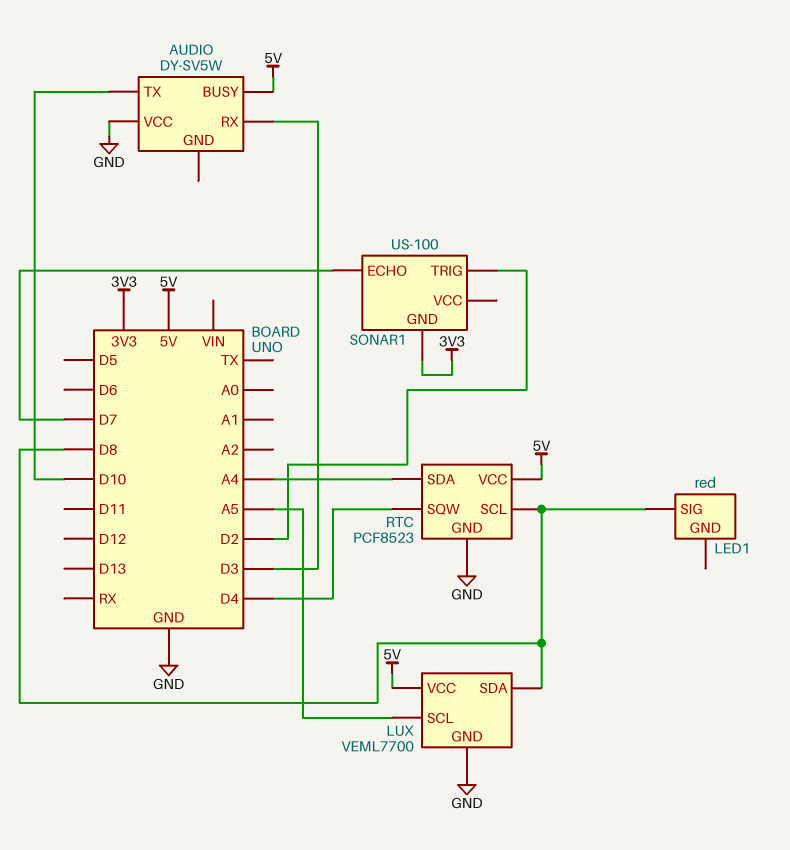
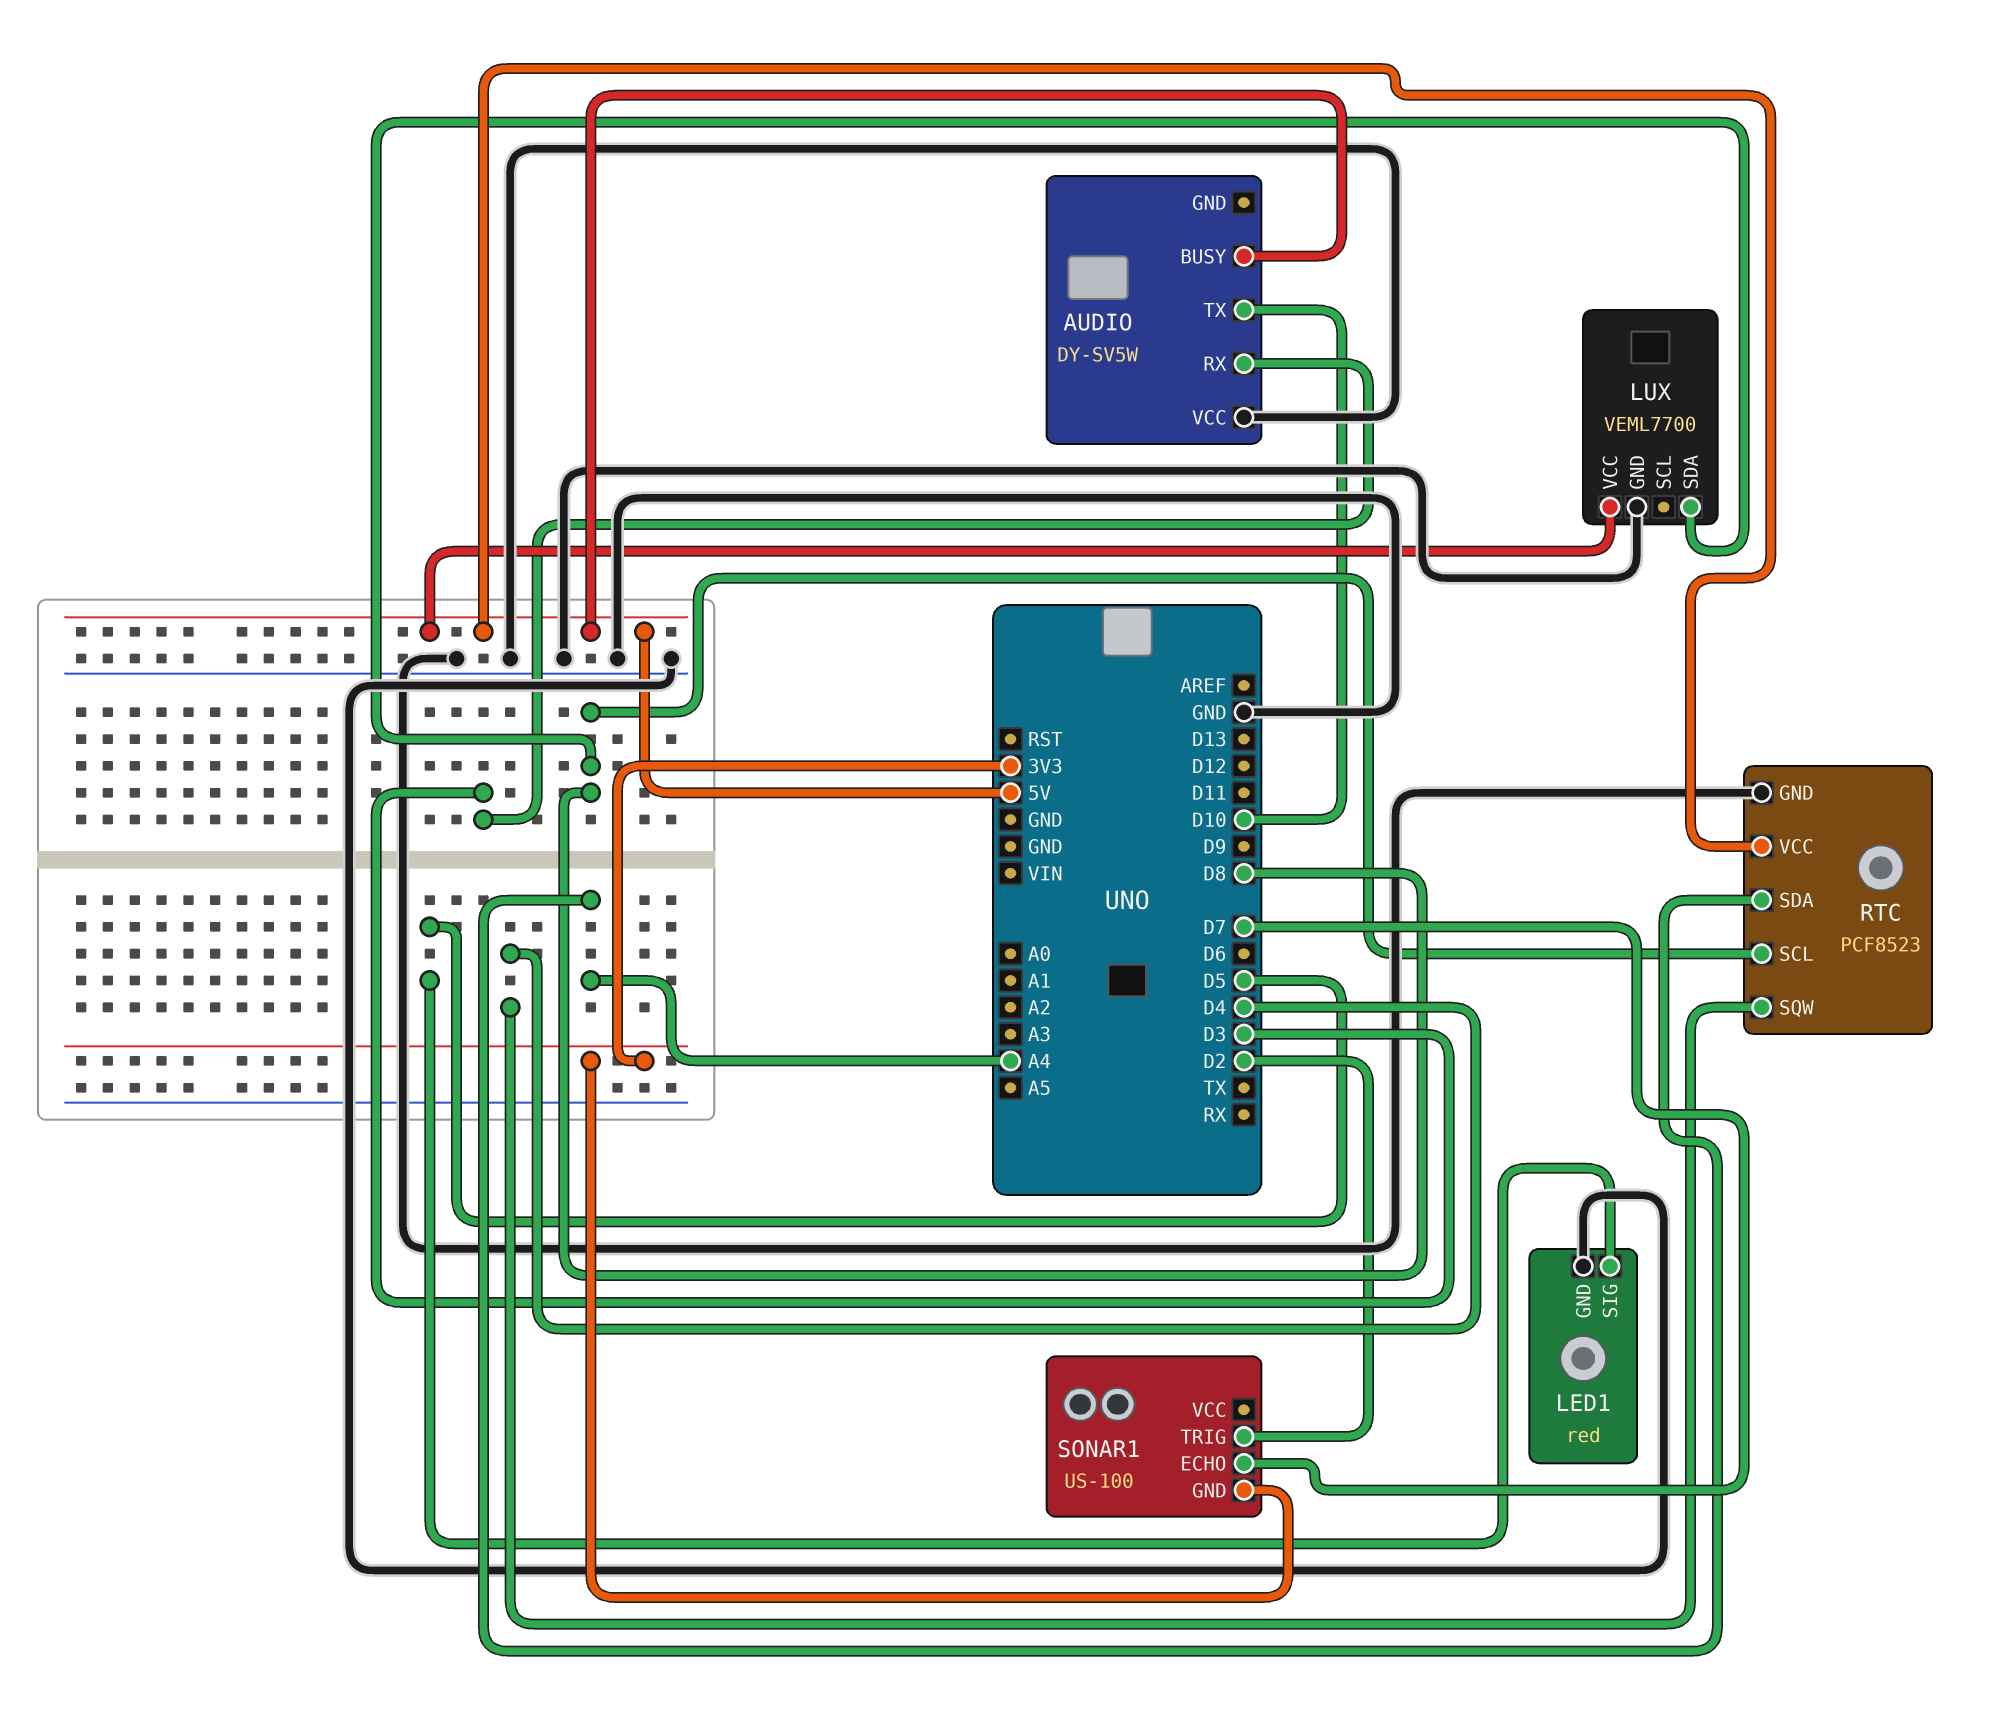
LED1 pin GND: none -> GND
LED1 pin SIG: D8 -> D5
LUX pin SCL: A5 -> none

